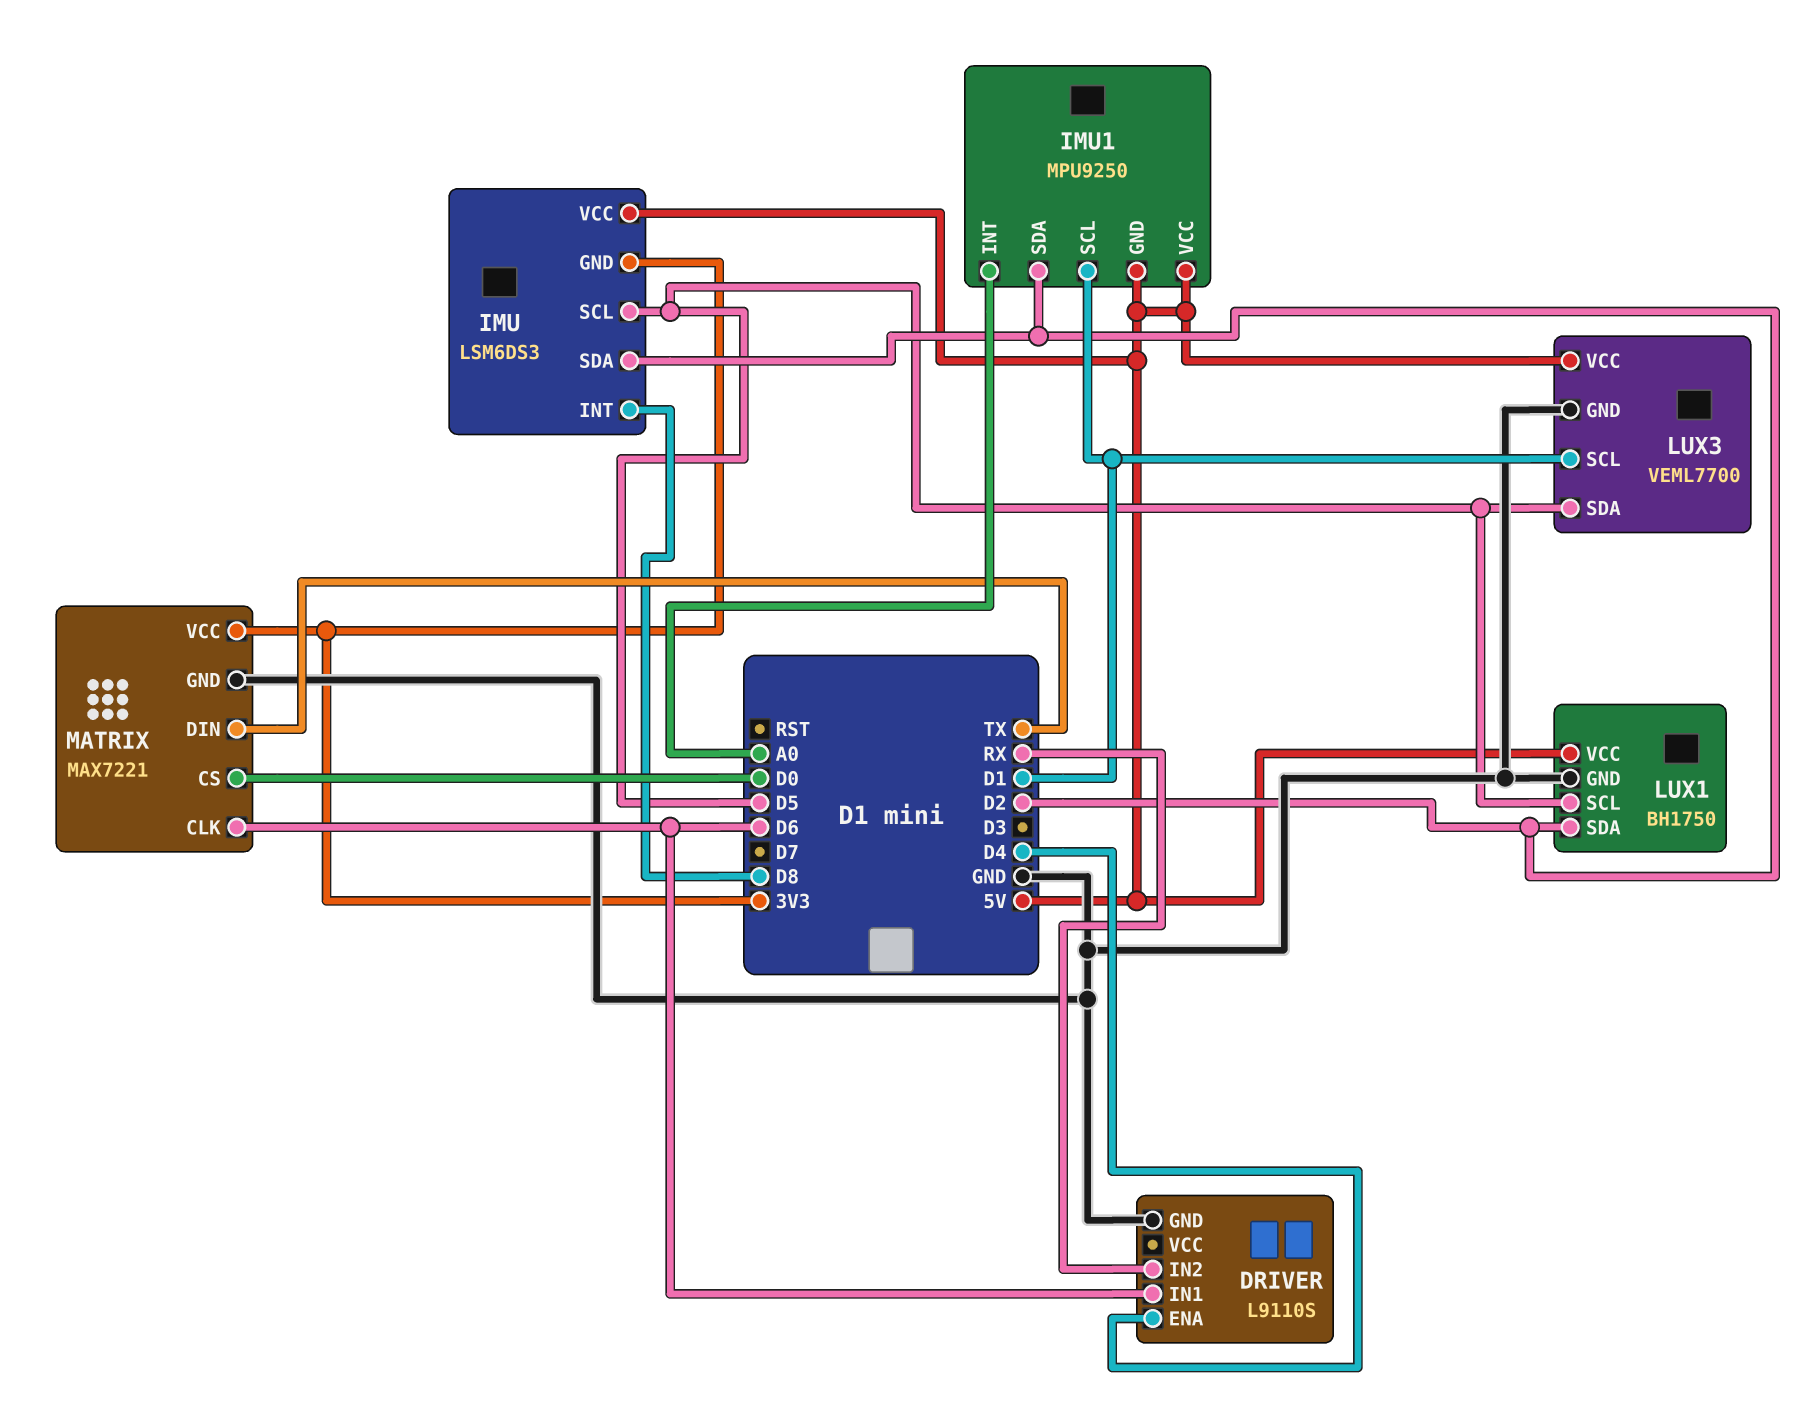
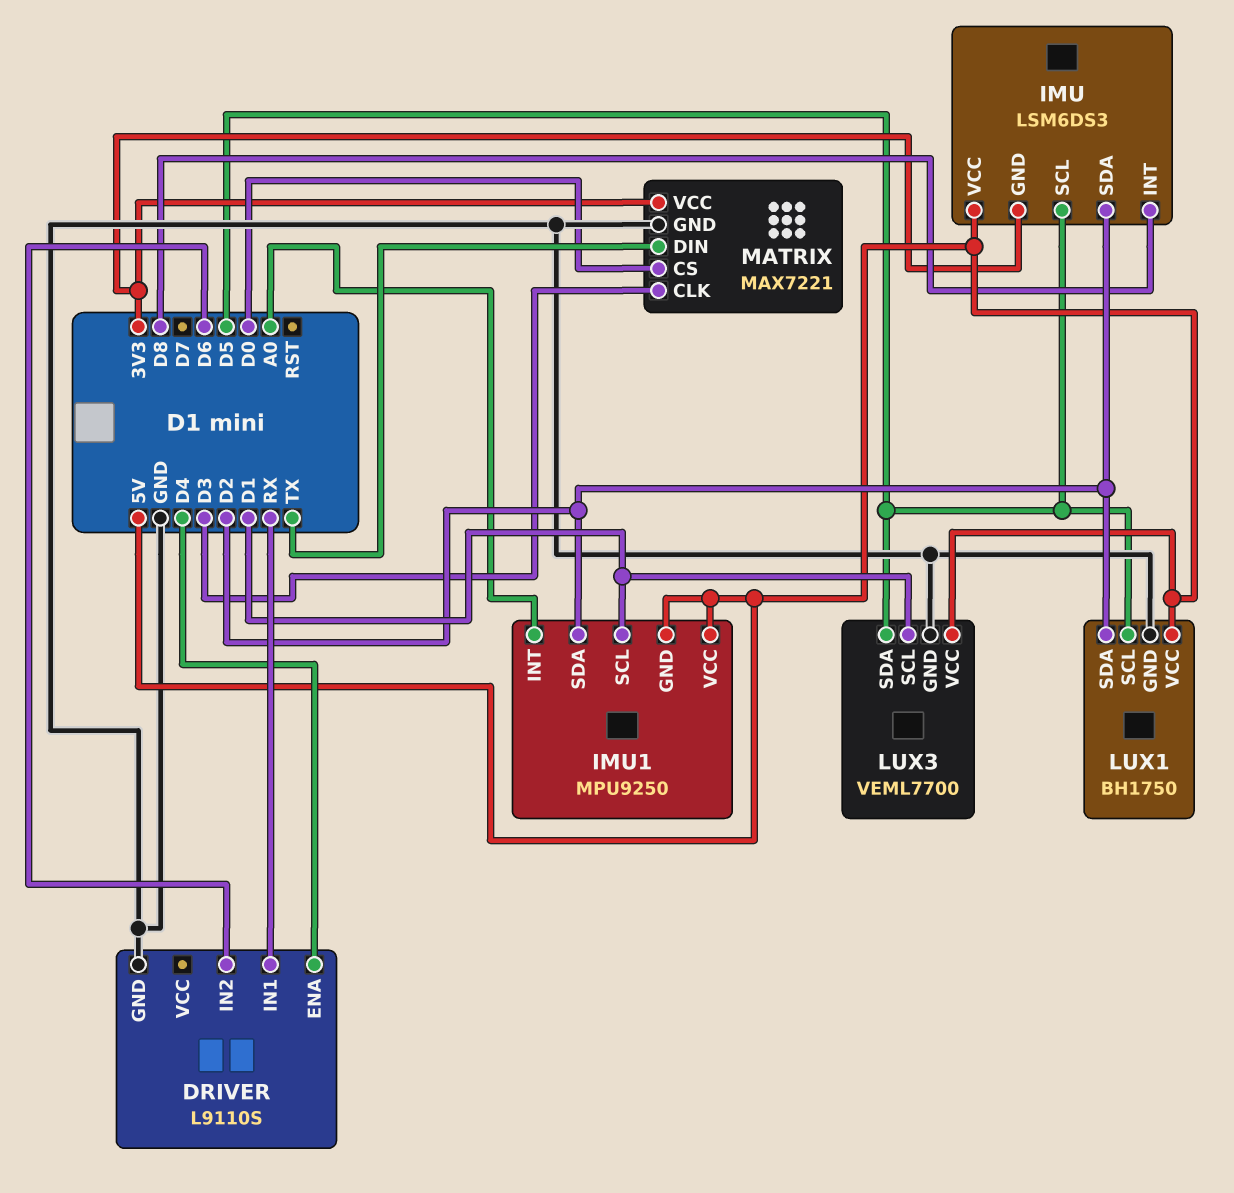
DRIVER pin IN1: D6 -> RX
DRIVER pin IN2: RX -> D6
MATRIX pin CLK: D6 -> D3

